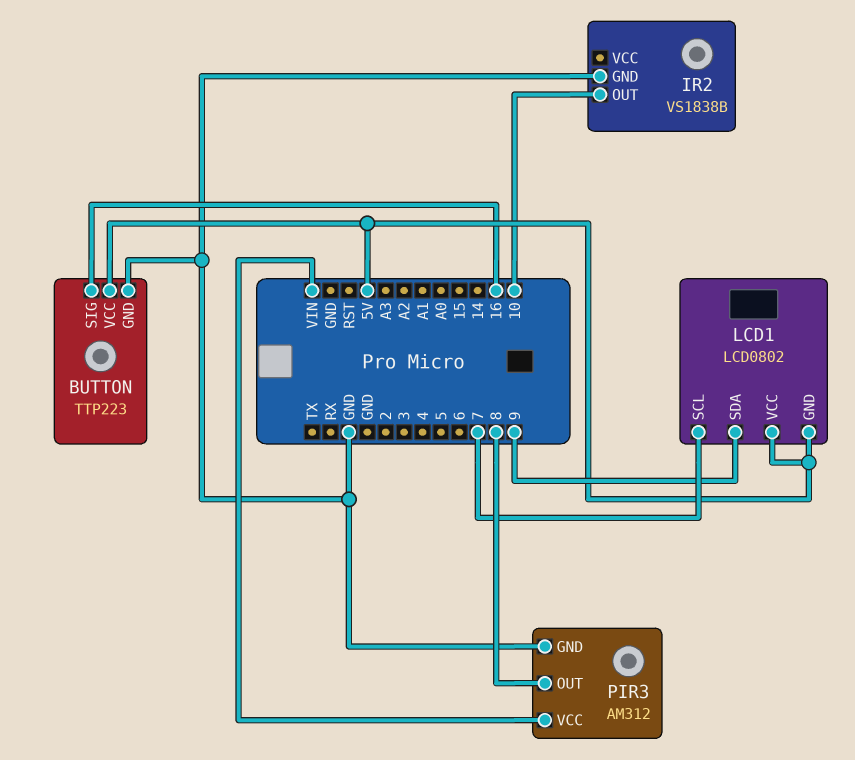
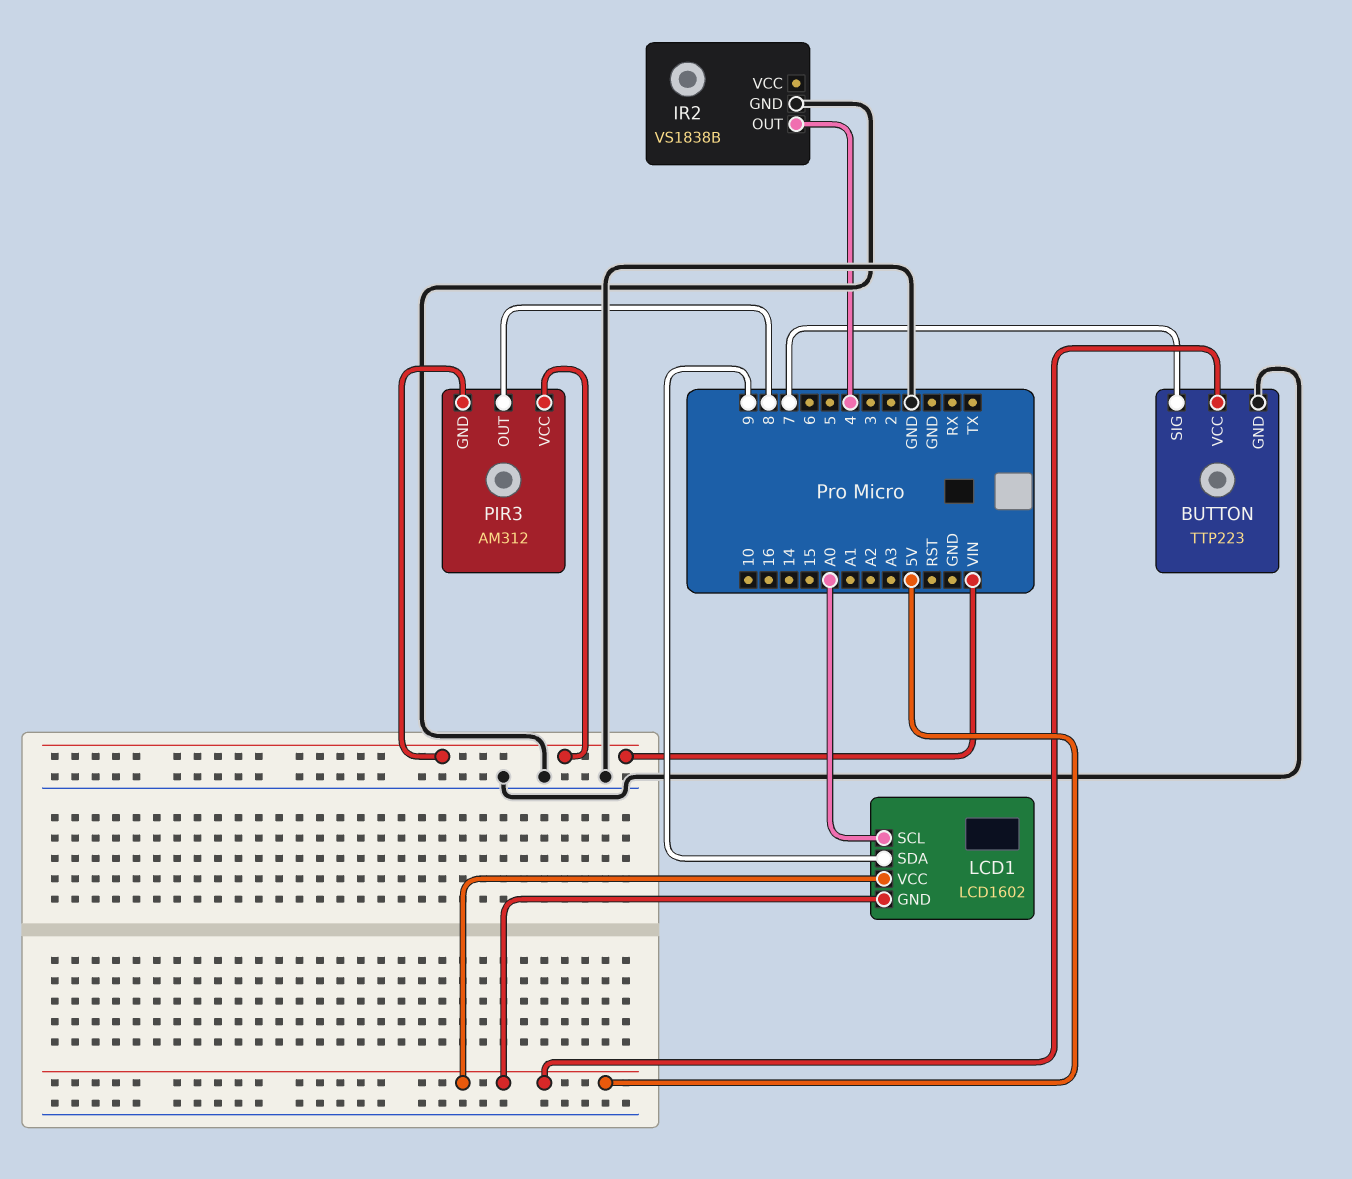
BUTTON pin SIG: 16 -> 7
IR2 pin OUT: 10 -> 4
LCD1: LCD0802 -> LCD1602
LCD1 pin SCL: 7 -> A0
PIR3 pin GND: GND -> VIN

